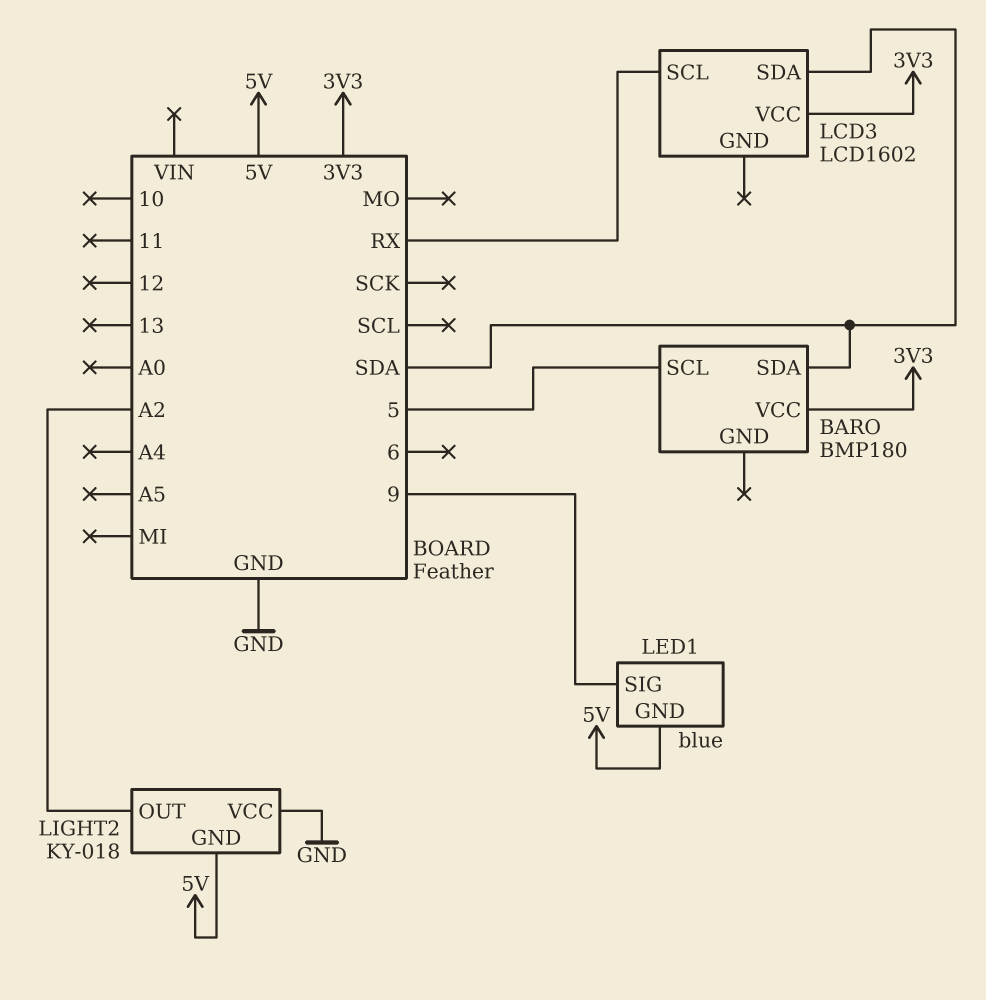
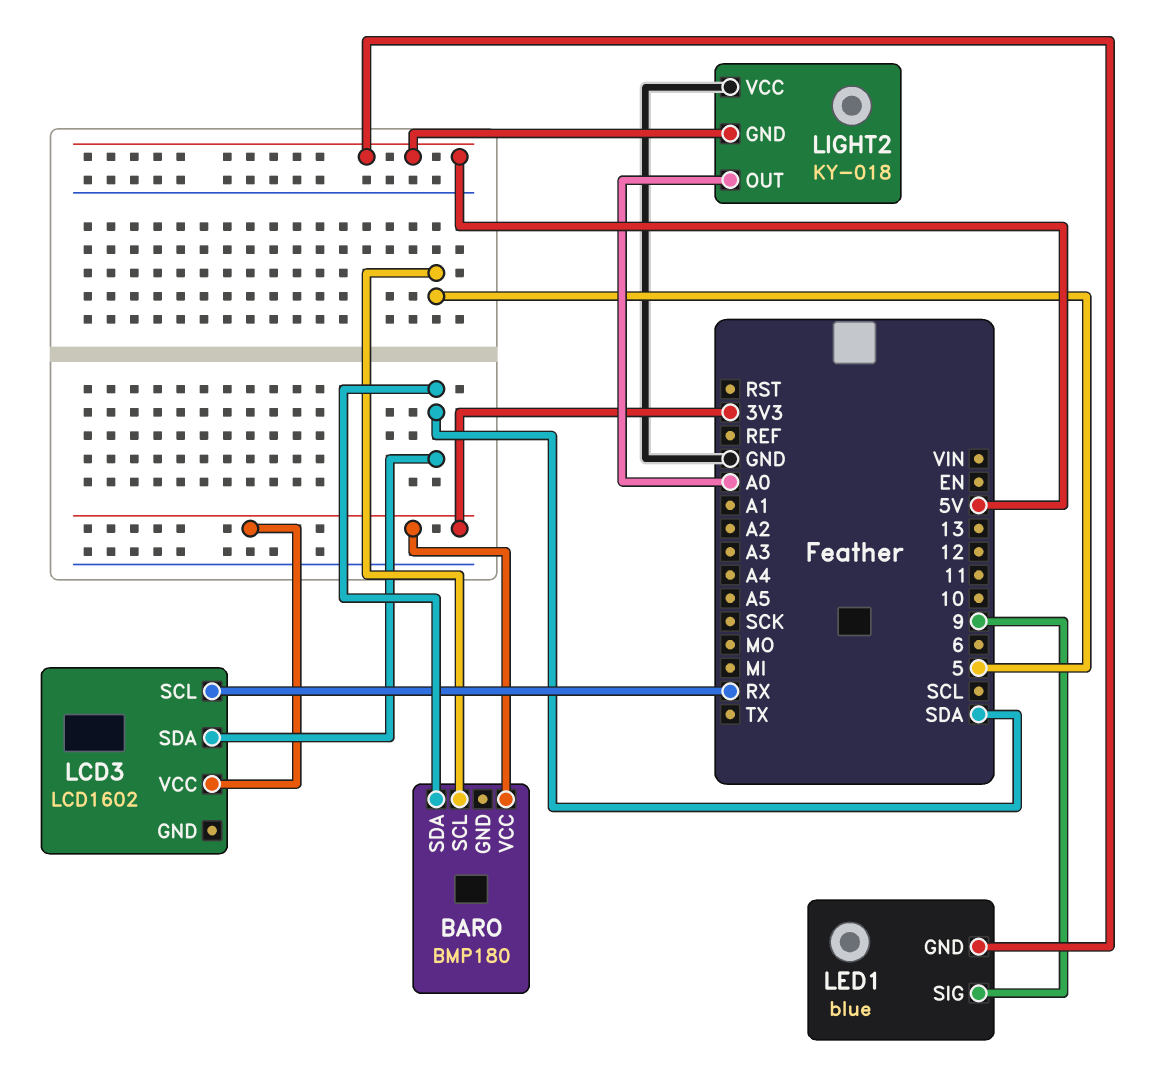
LIGHT2 pin OUT: A2 -> A0

